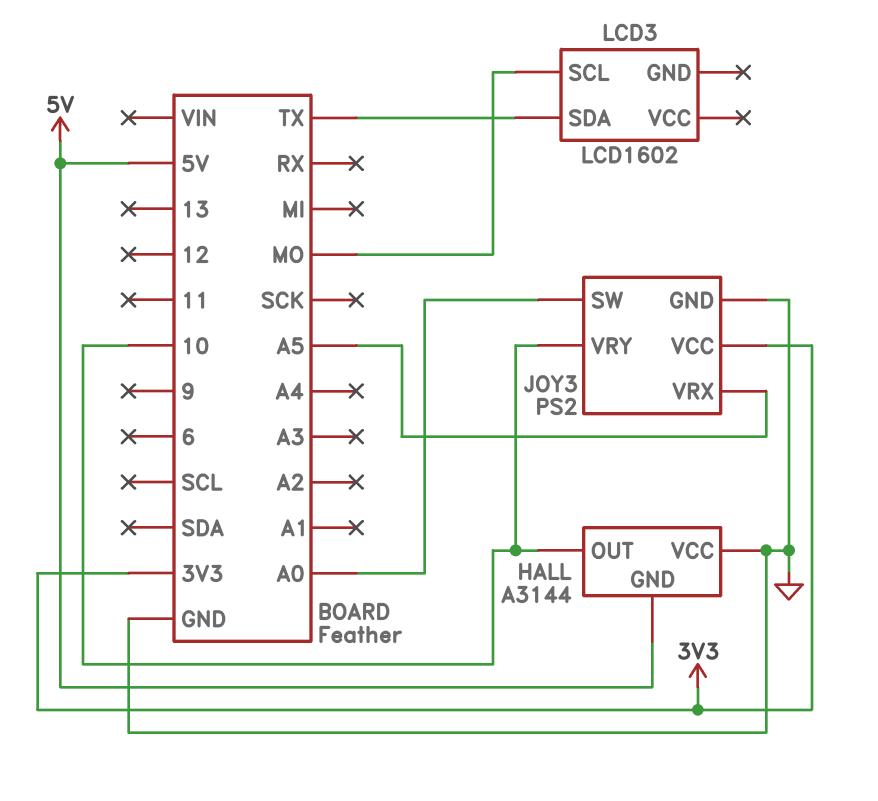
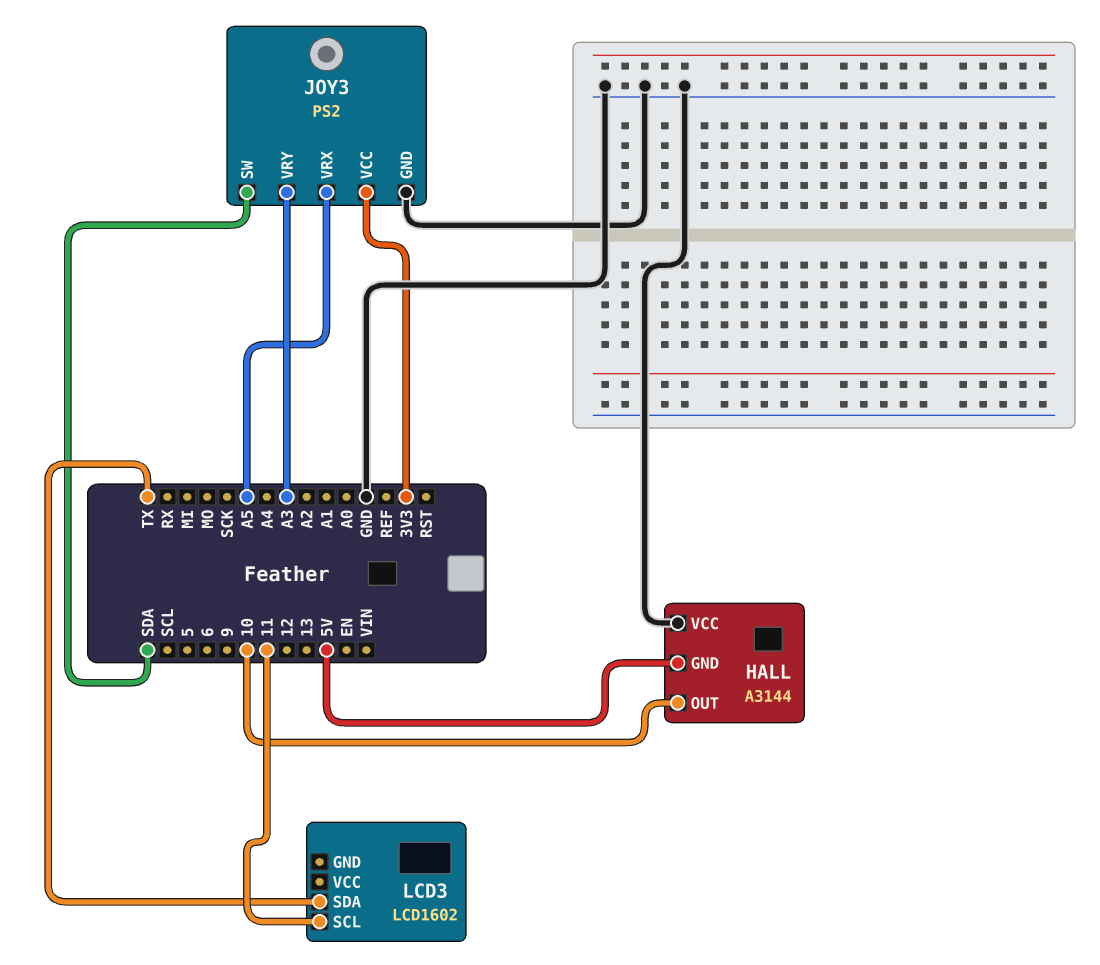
JOY3 pin SW: A0 -> SDA
JOY3 pin VRY: 10 -> A3
LCD3 pin SCL: MO -> 11

